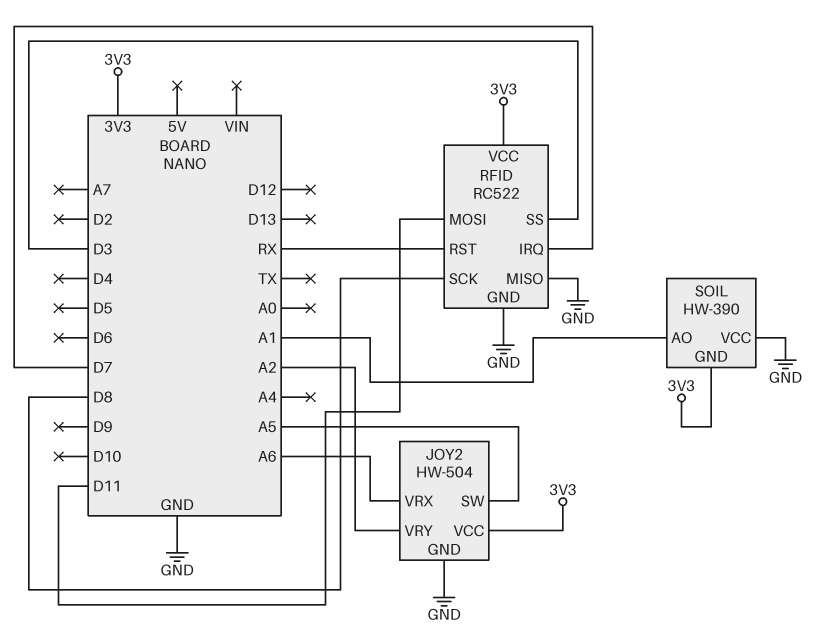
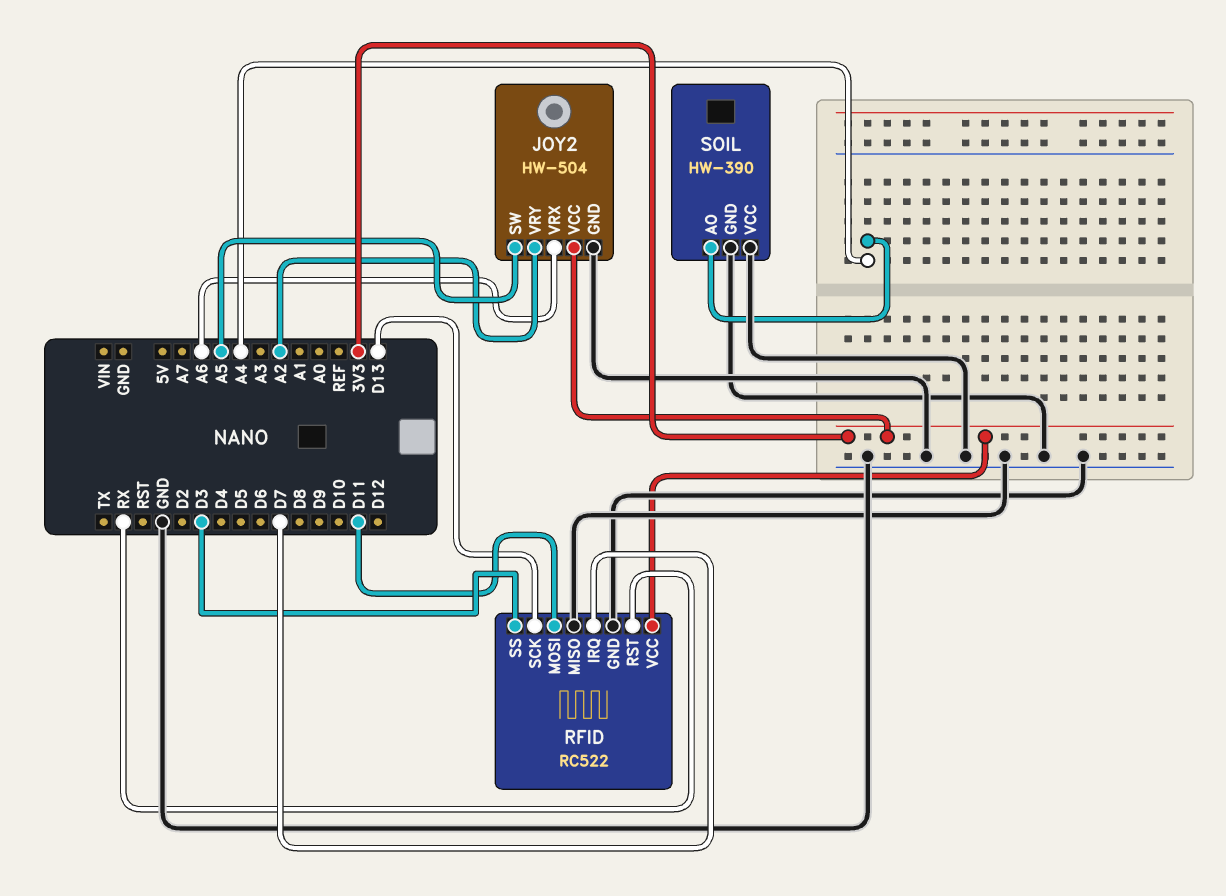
RFID pin SCK: D8 -> D13
SOIL pin AO: A1 -> A4
SOIL pin GND: 3V3 -> GND

